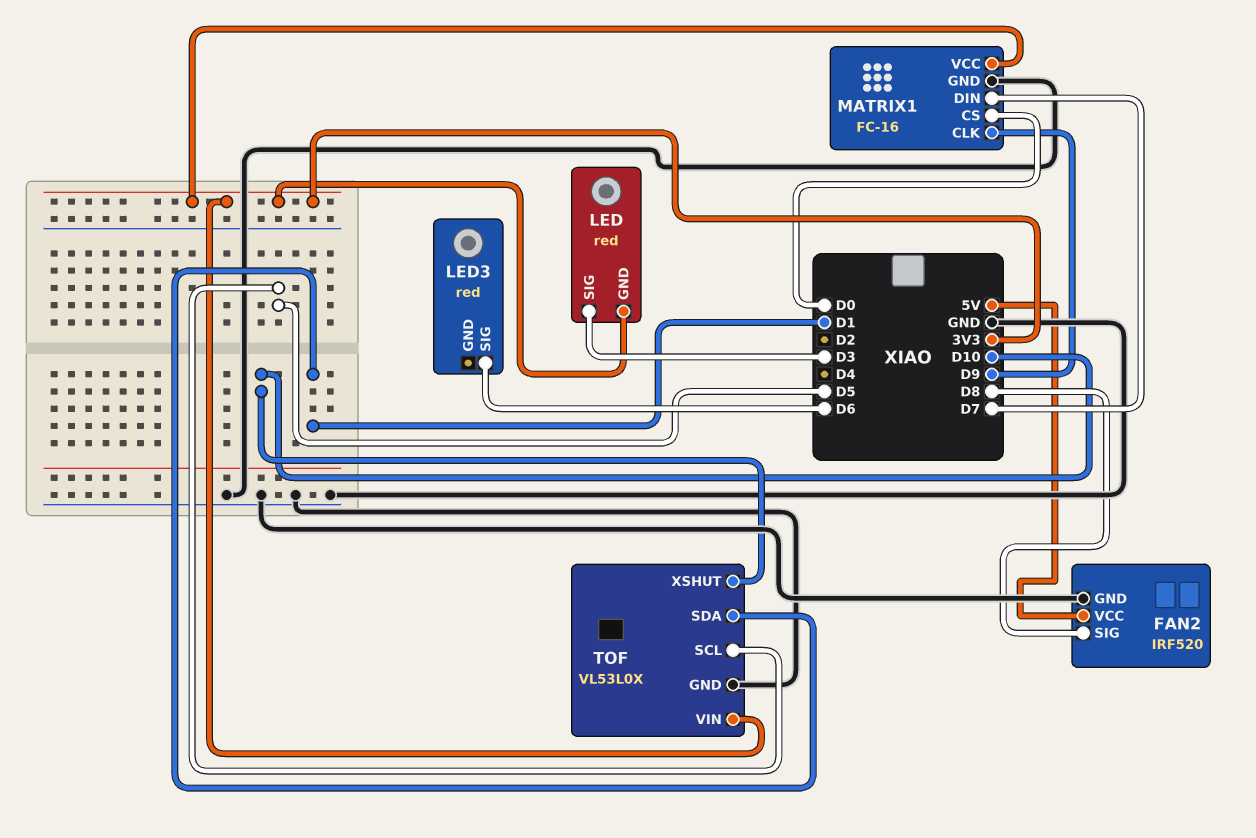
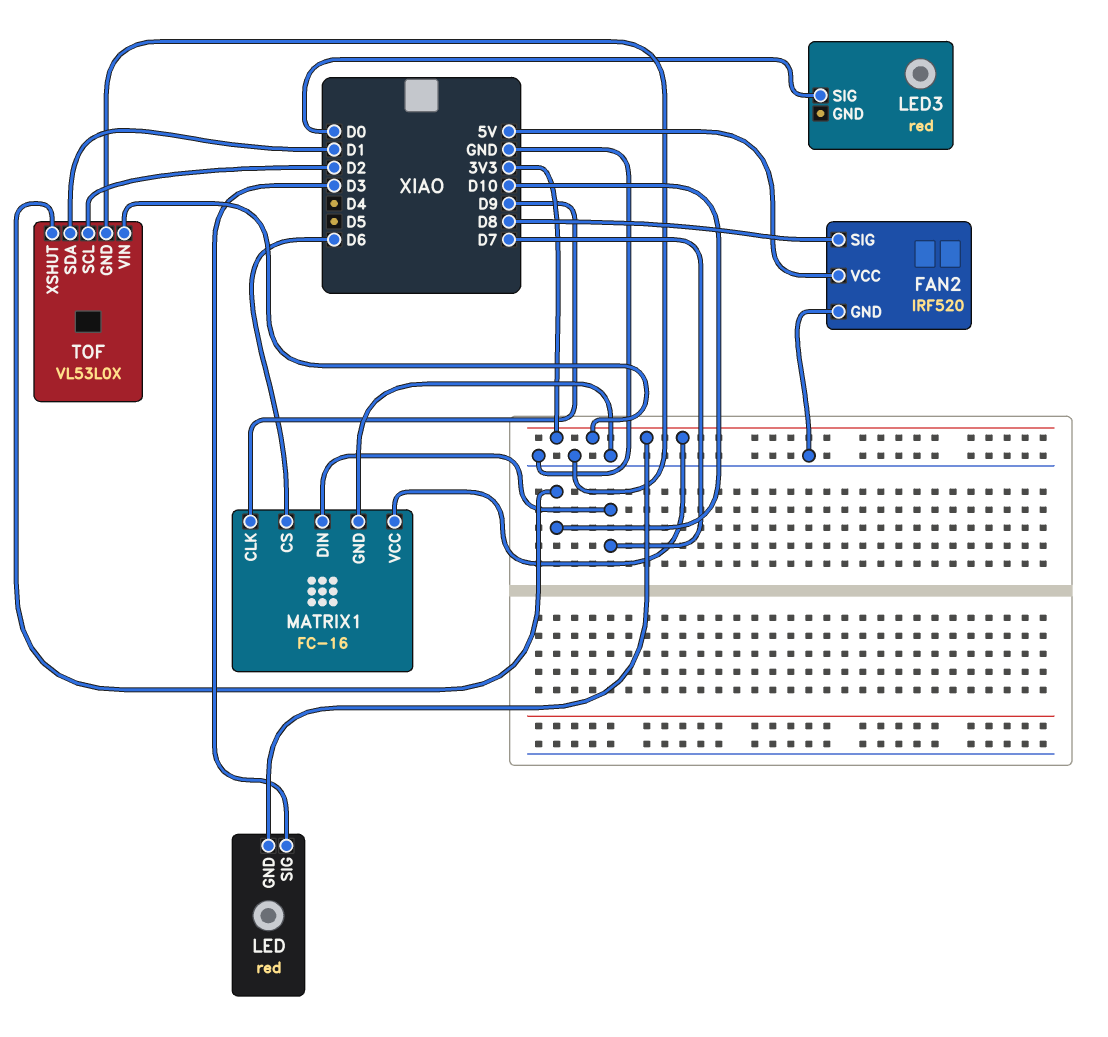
LED3 pin SIG: D6 -> D0
MATRIX1 pin CS: D0 -> D6
TOF pin SCL: D5 -> D2

